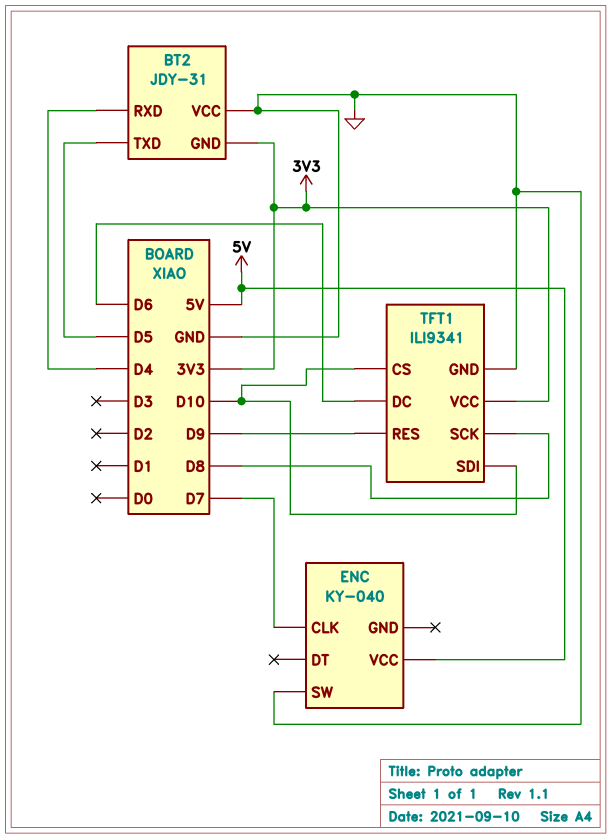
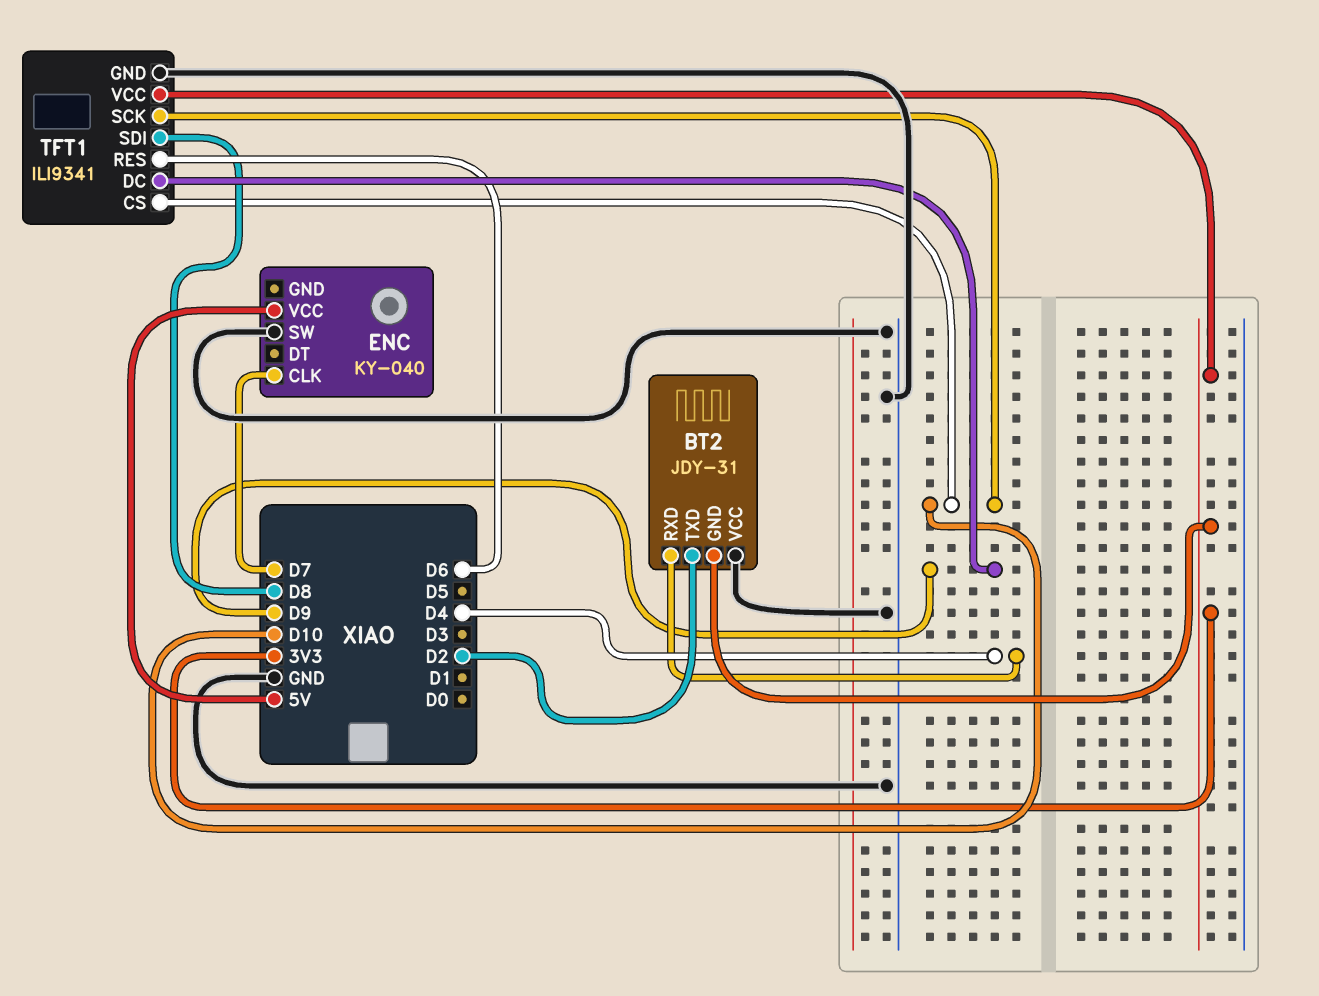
BT2 pin TXD: D5 -> D2
TFT1 pin DC: D6 -> D9
TFT1 pin RES: D9 -> D6
TFT1 pin SCK: D8 -> D10
TFT1 pin SDI: D10 -> D8

